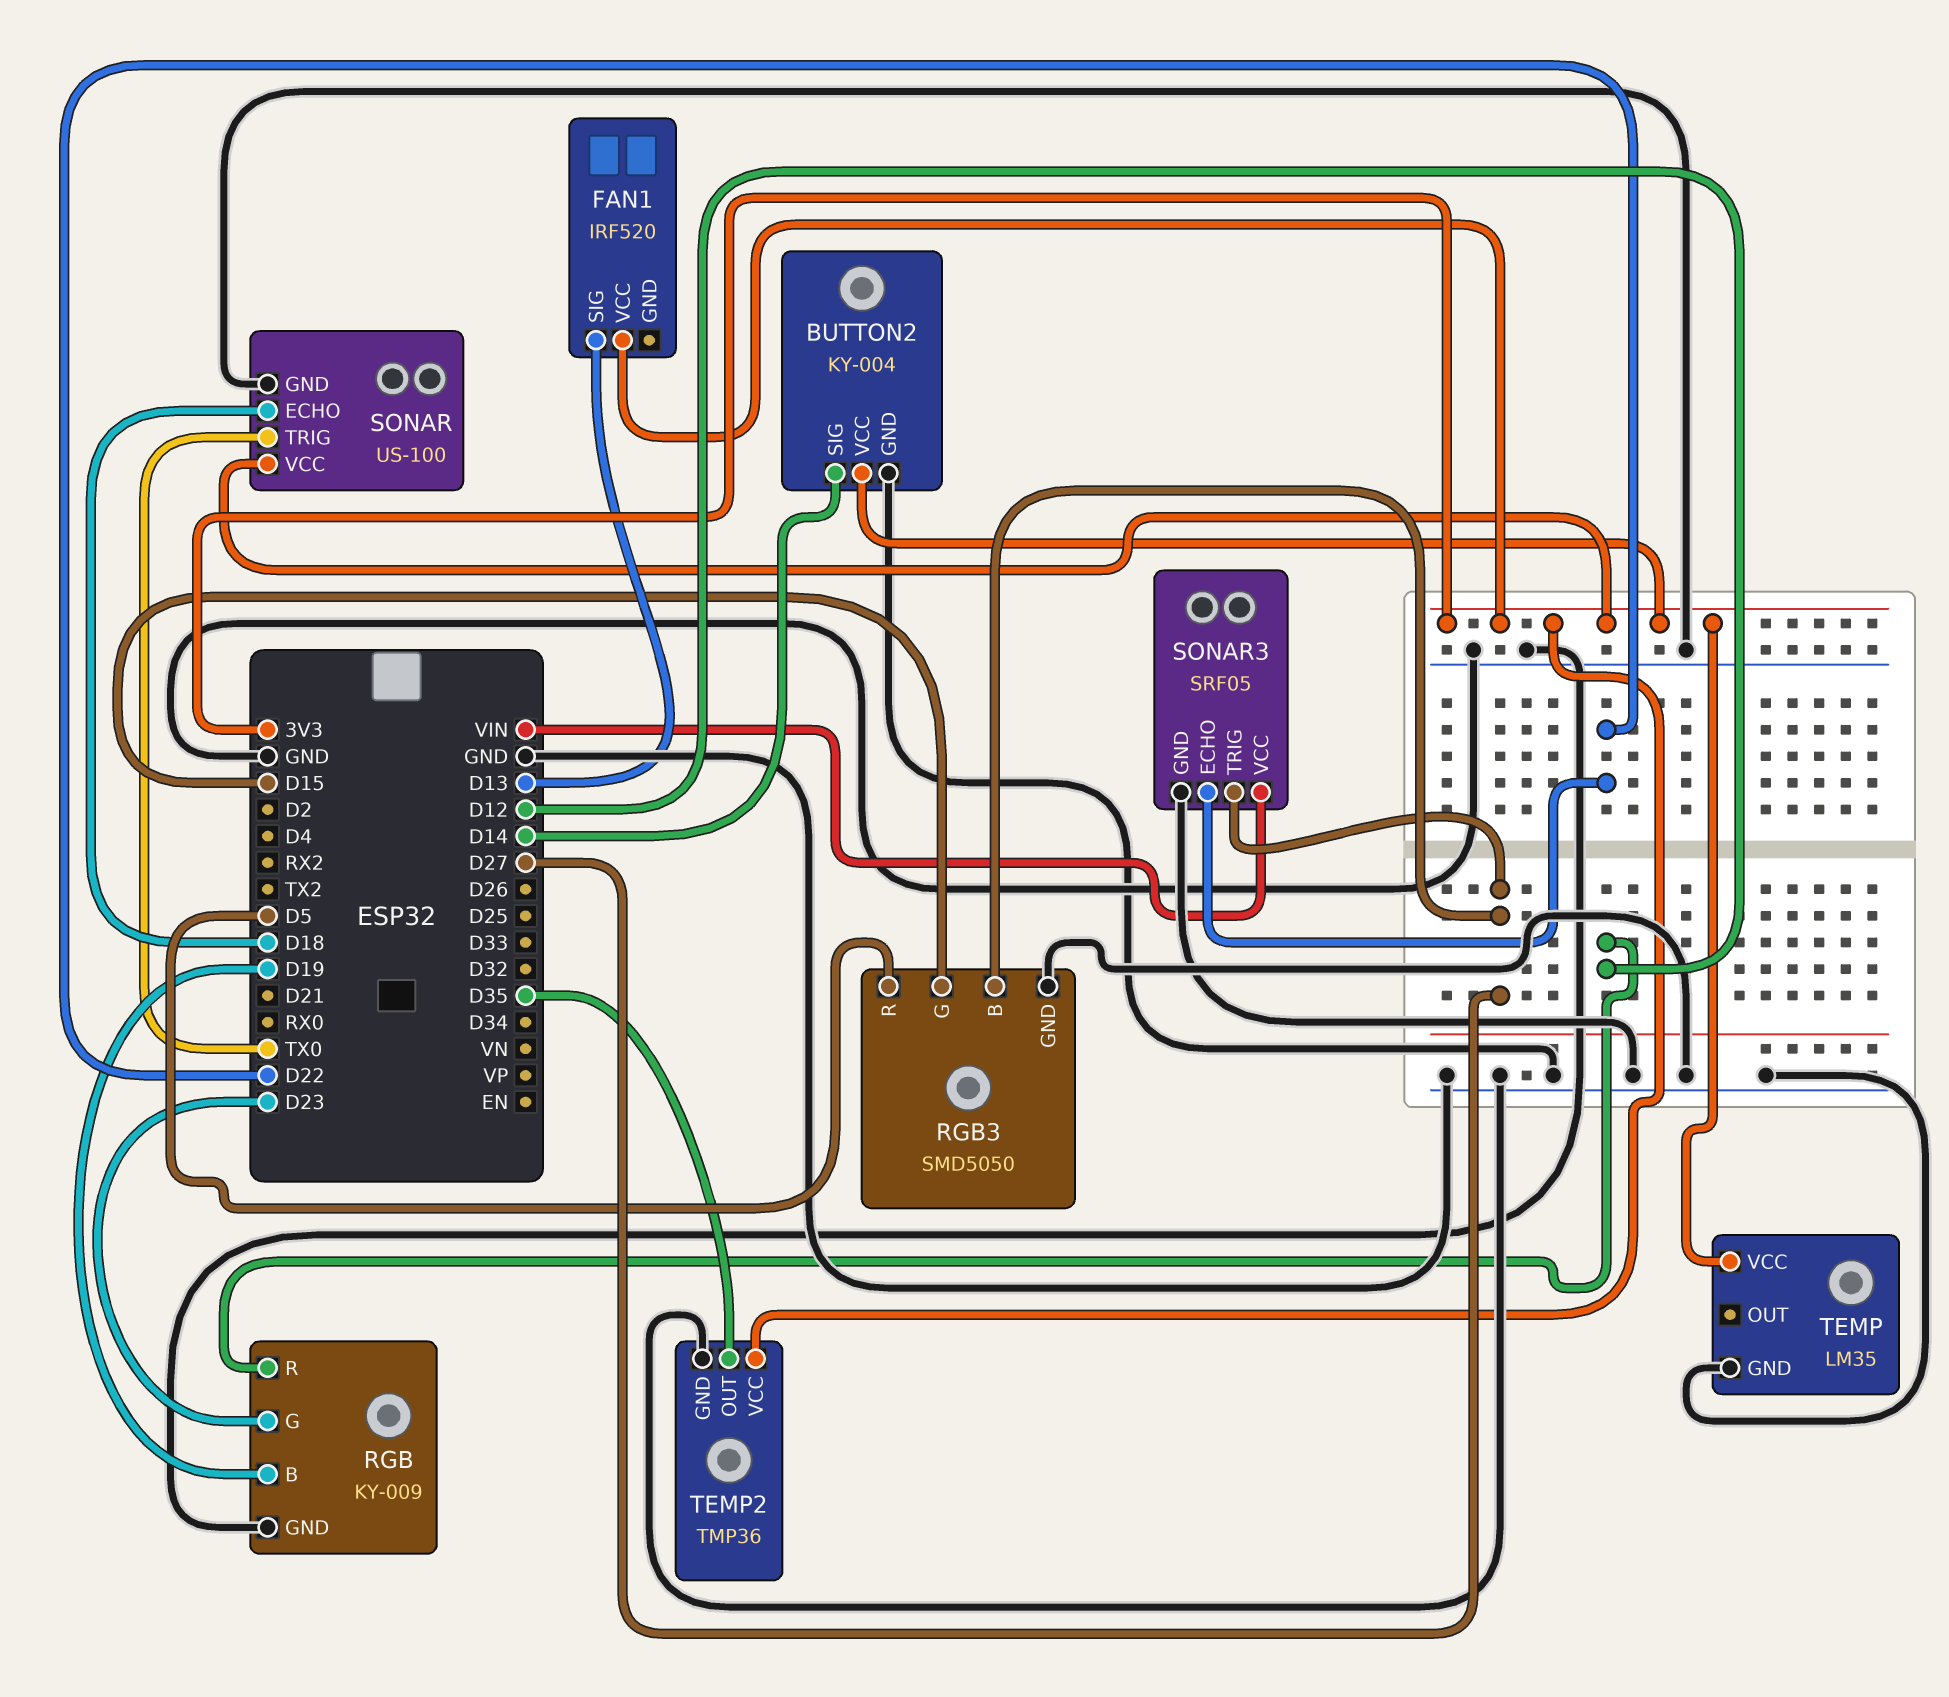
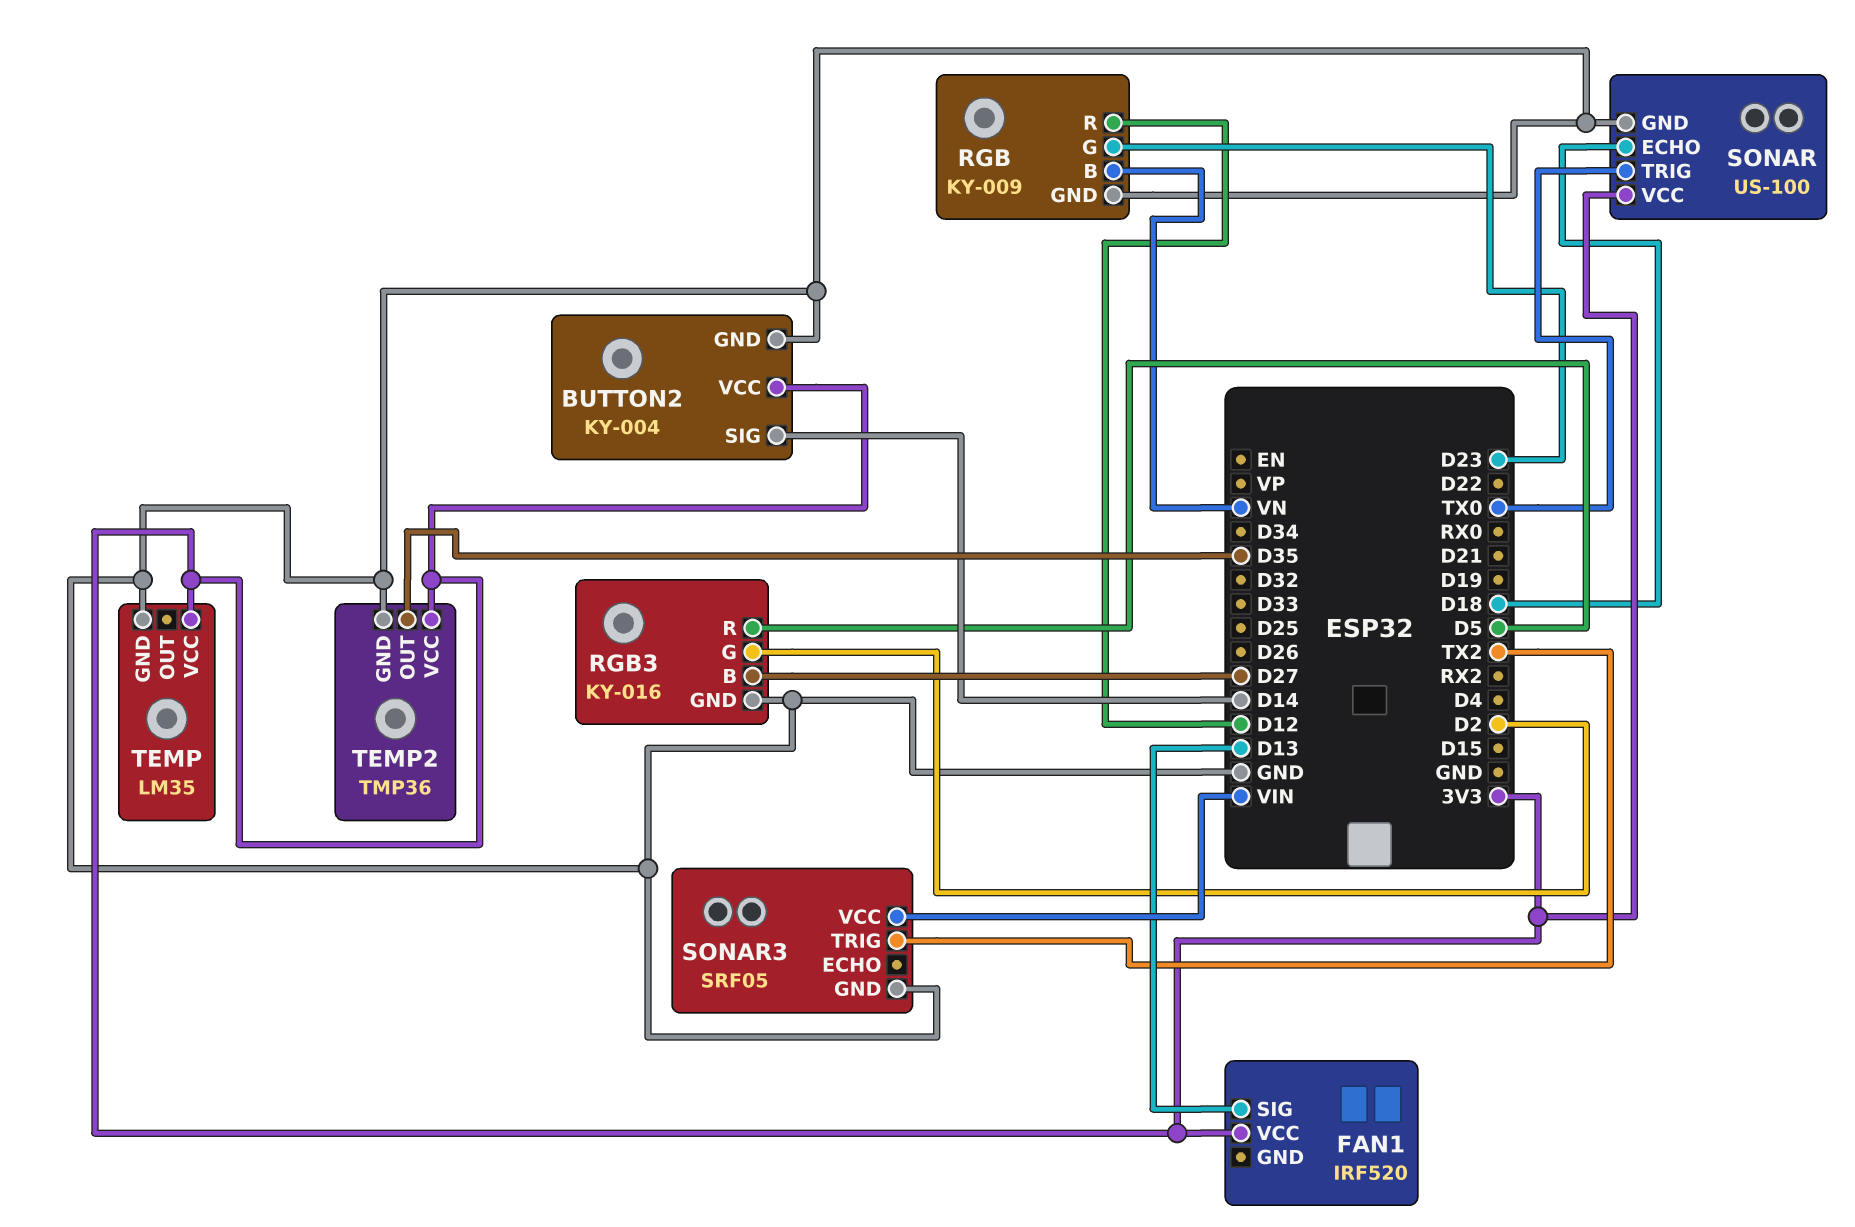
RGB pin B: D19 -> VN
RGB3: SMD5050 -> KY-016
RGB3 pin G: D15 -> D2
SONAR3 pin ECHO: D22 -> none
SONAR3 pin TRIG: D27 -> TX2

